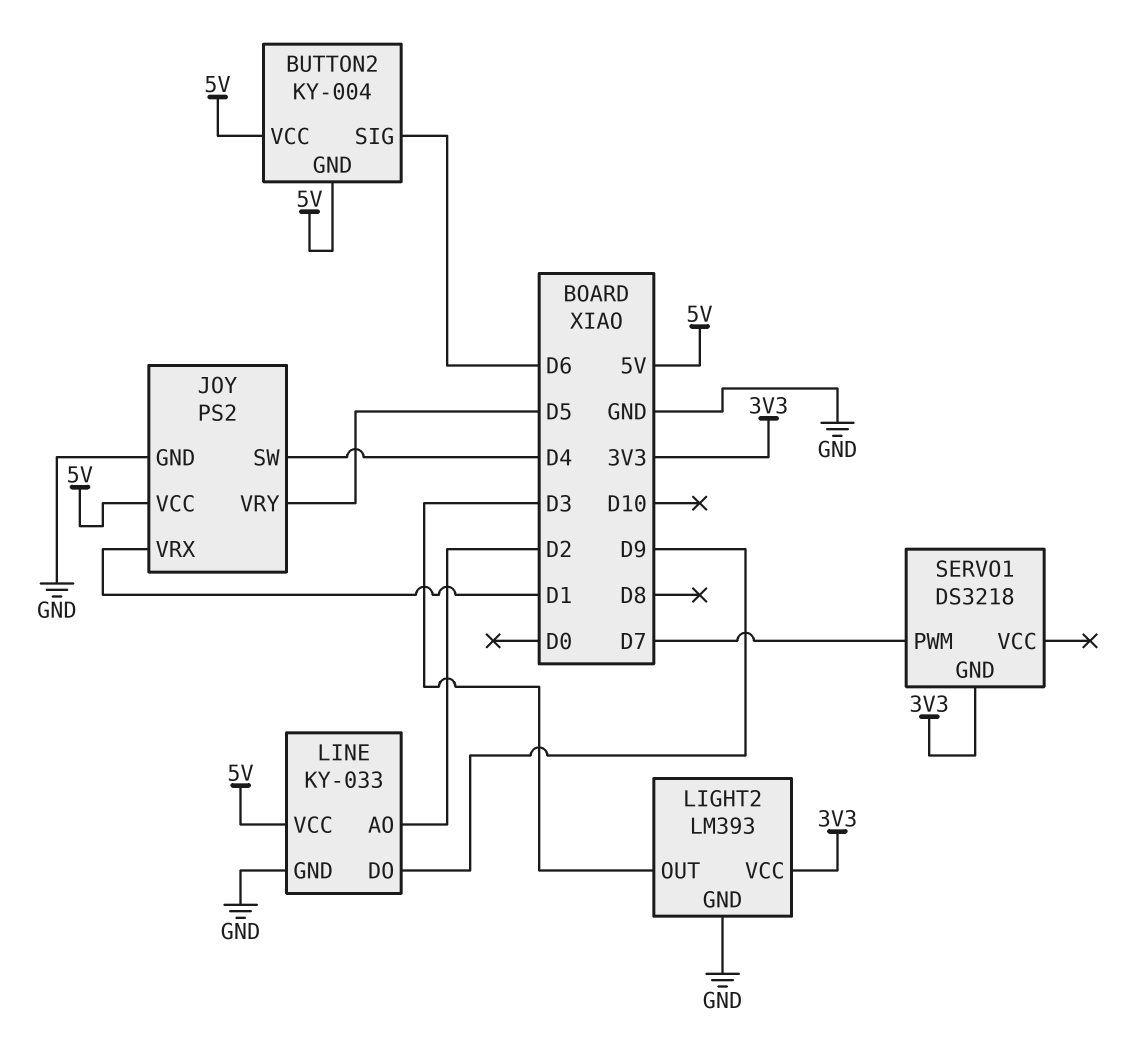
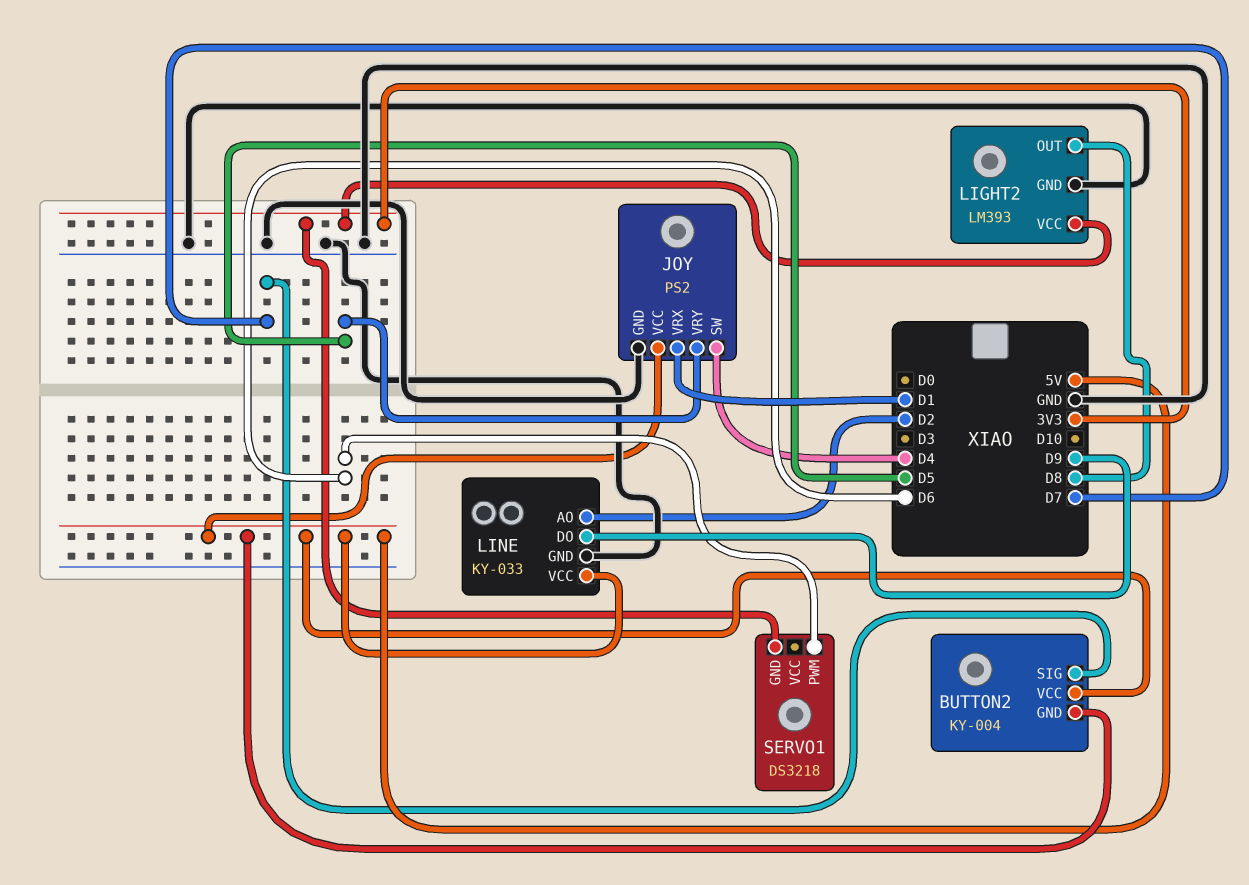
BUTTON2 pin SIG: D6 -> D7
LIGHT2 pin OUT: D3 -> D8
SERVO1 pin PWM: D7 -> D6

